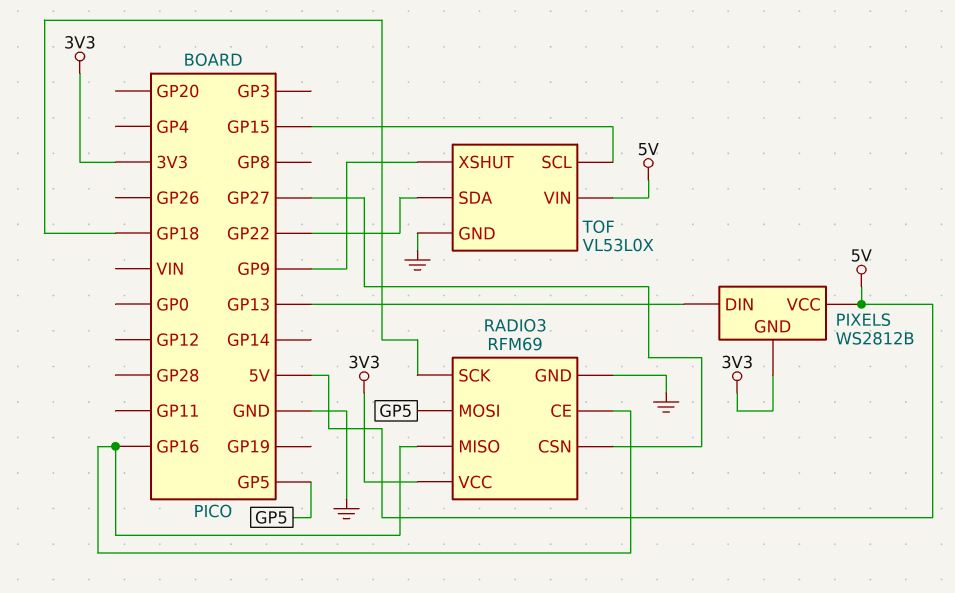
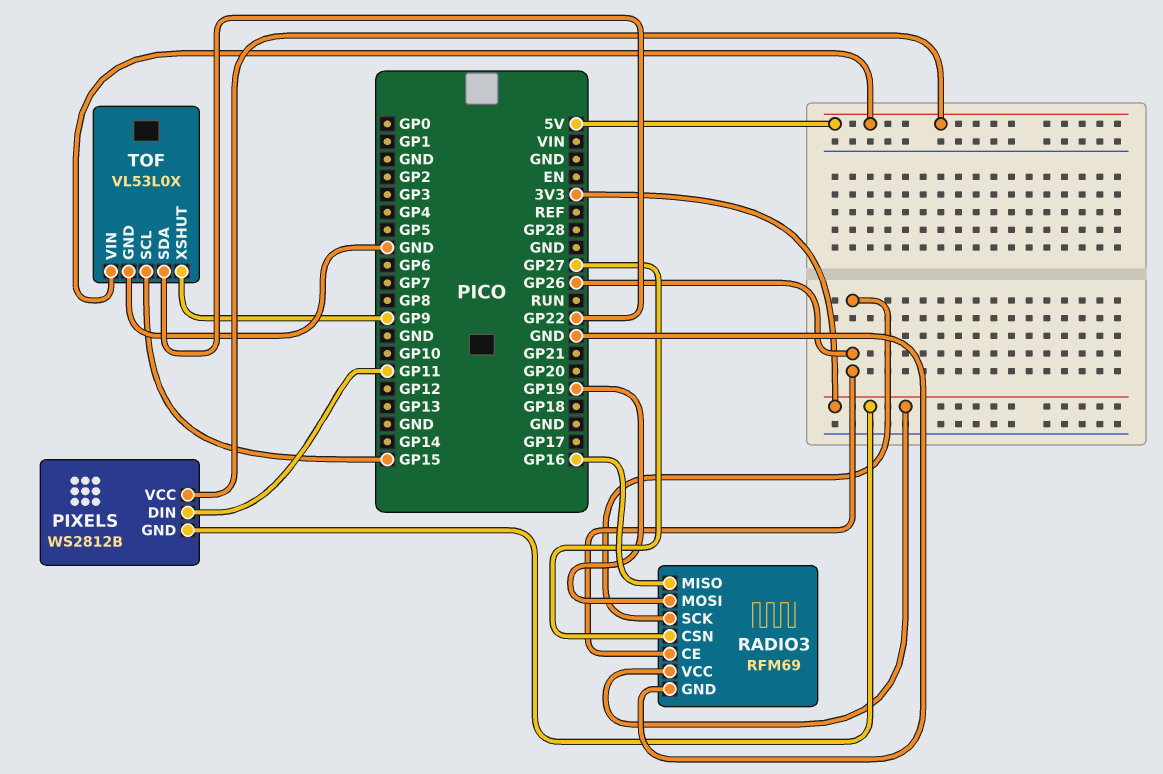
PIXELS pin DIN: GP13 -> GP11
RADIO3 pin CE: GP16 -> GP26
RADIO3 pin MOSI: GP5 -> GP19
RADIO3 pin SCK: GP18 -> GP26

